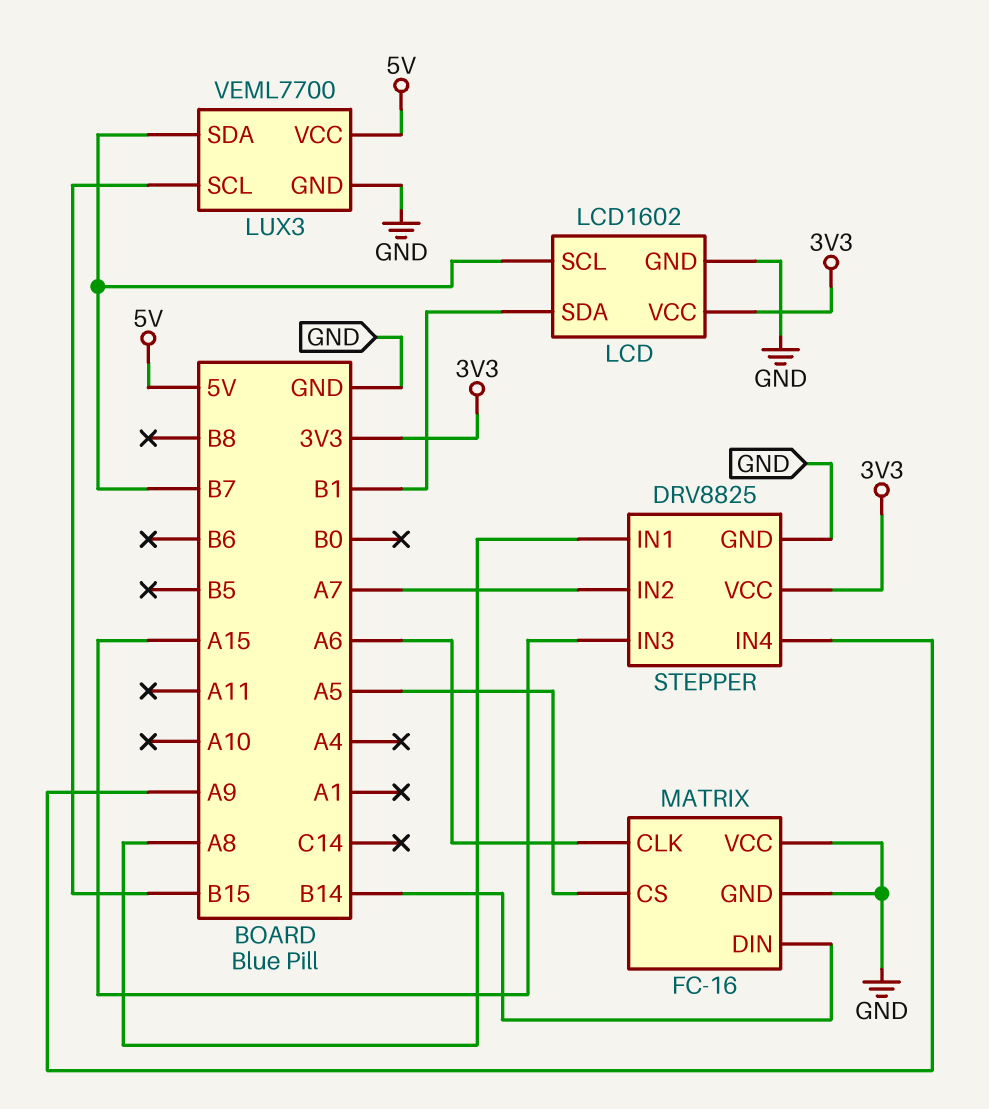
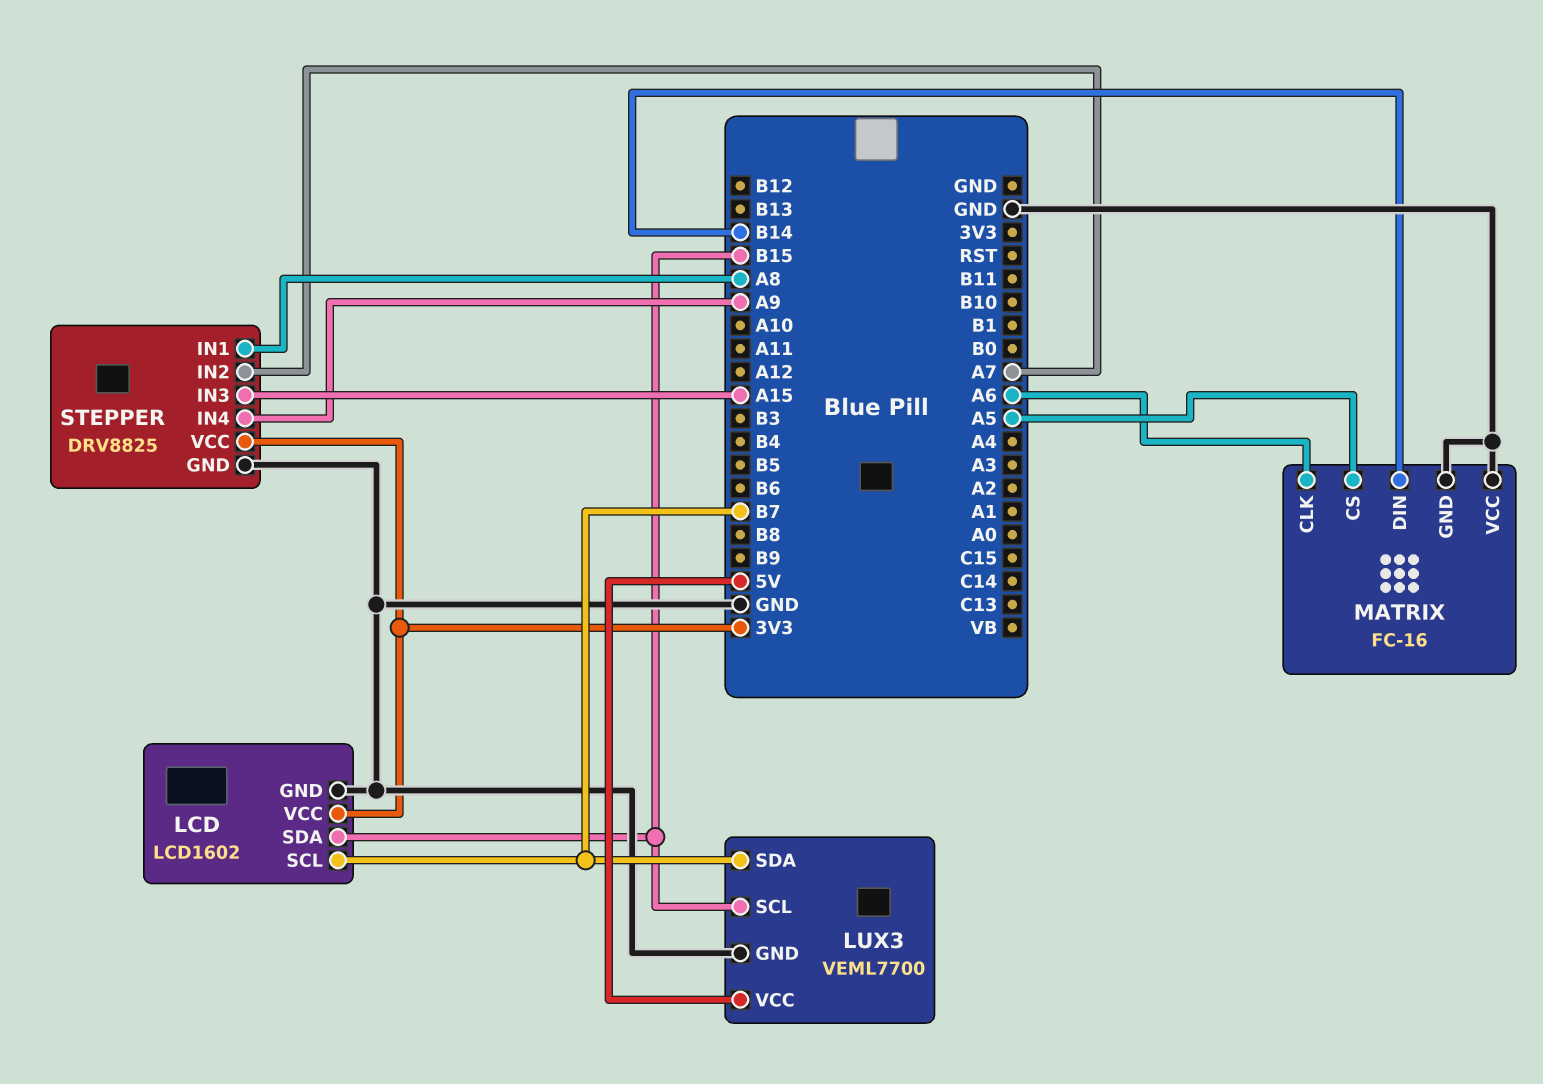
LCD pin SDA: B1 -> B15

